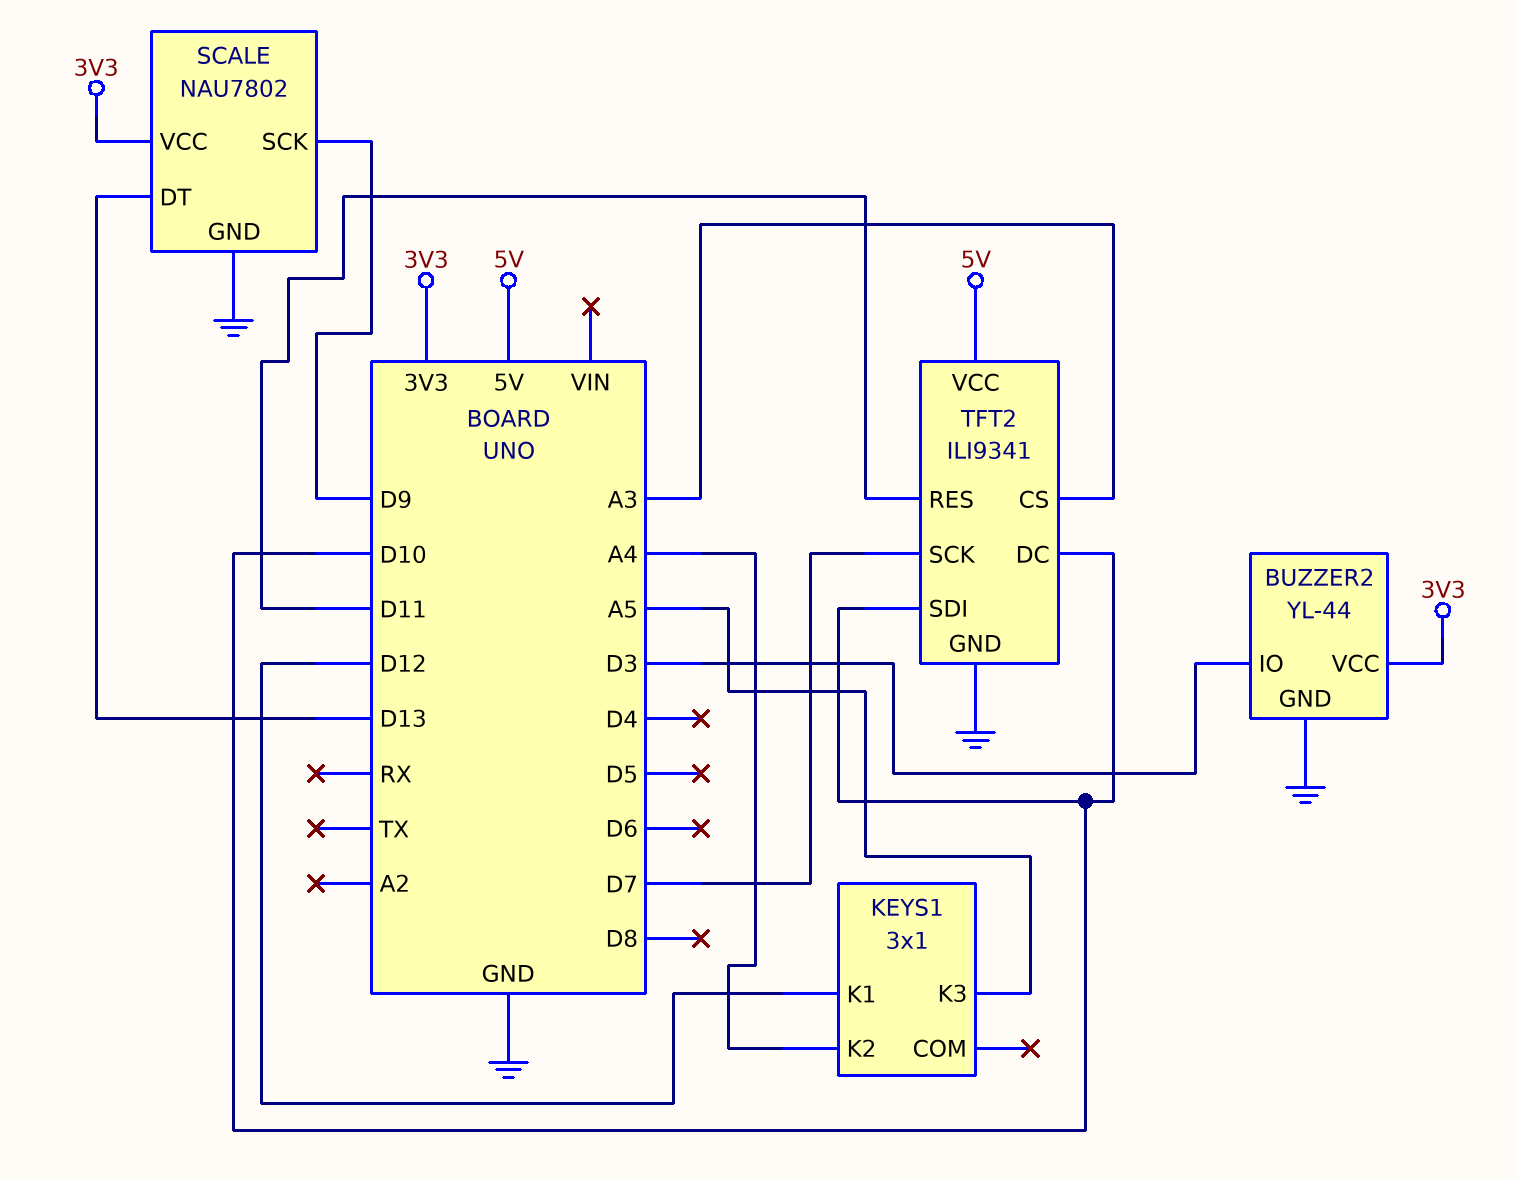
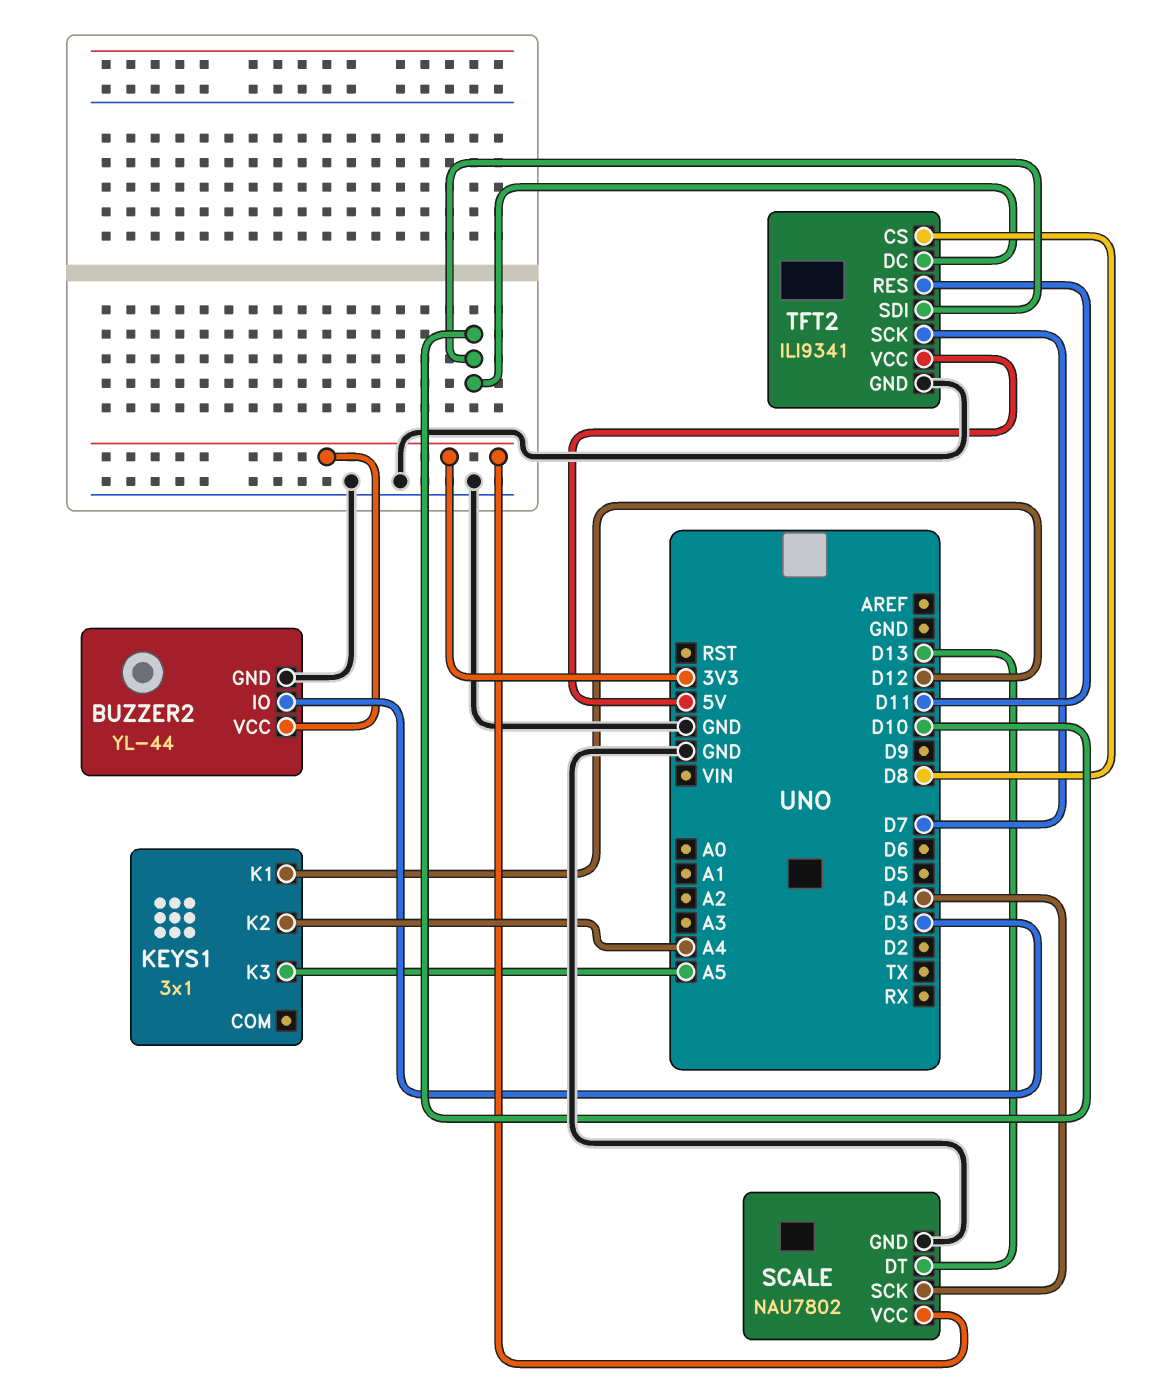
SCALE pin SCK: D9 -> D4
TFT2 pin CS: A3 -> D8

